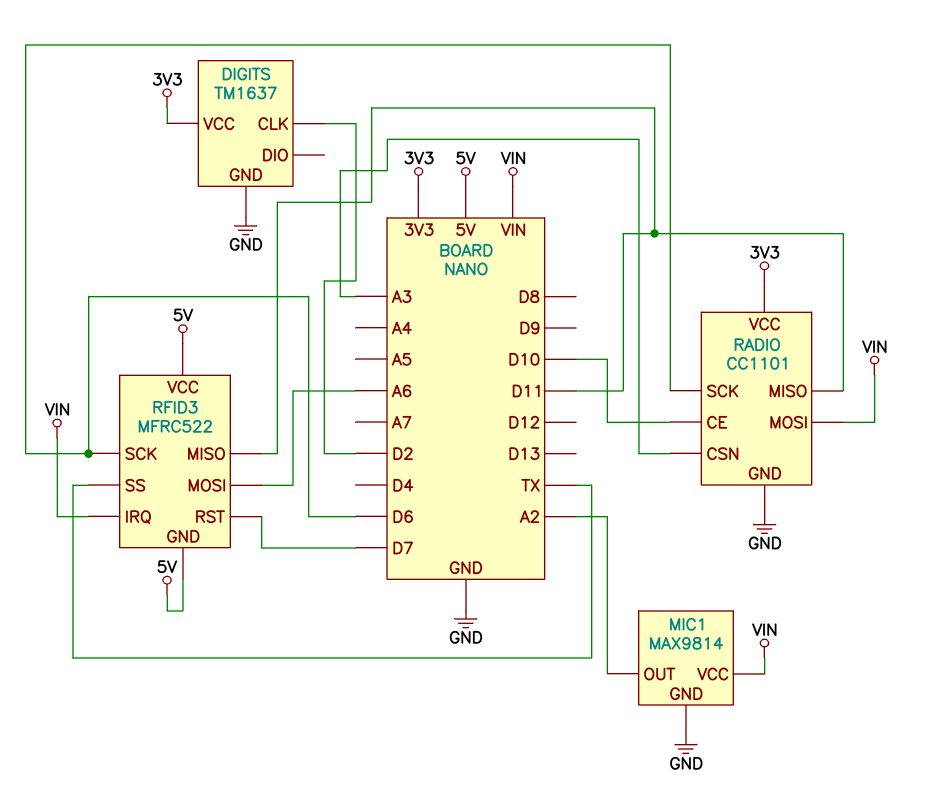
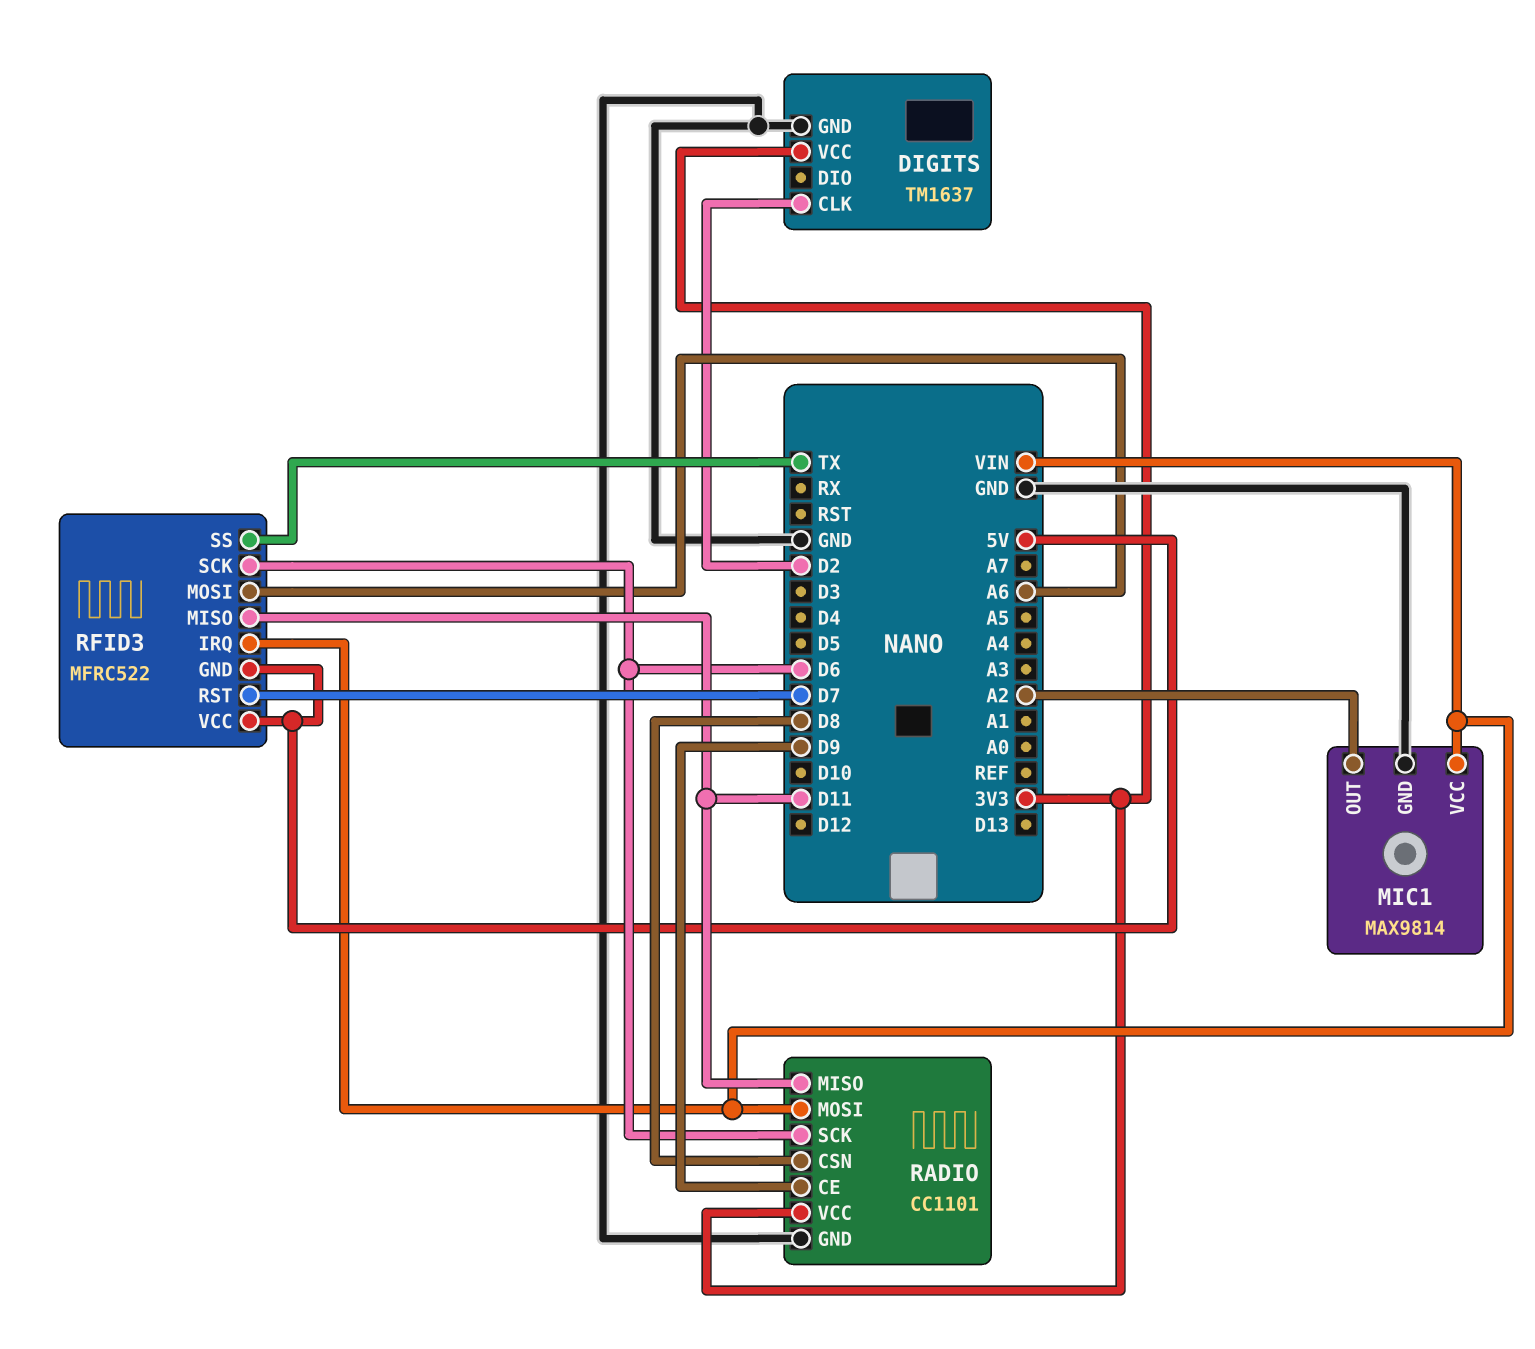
RADIO pin CE: D10 -> D9
RADIO pin CSN: A3 -> D8

